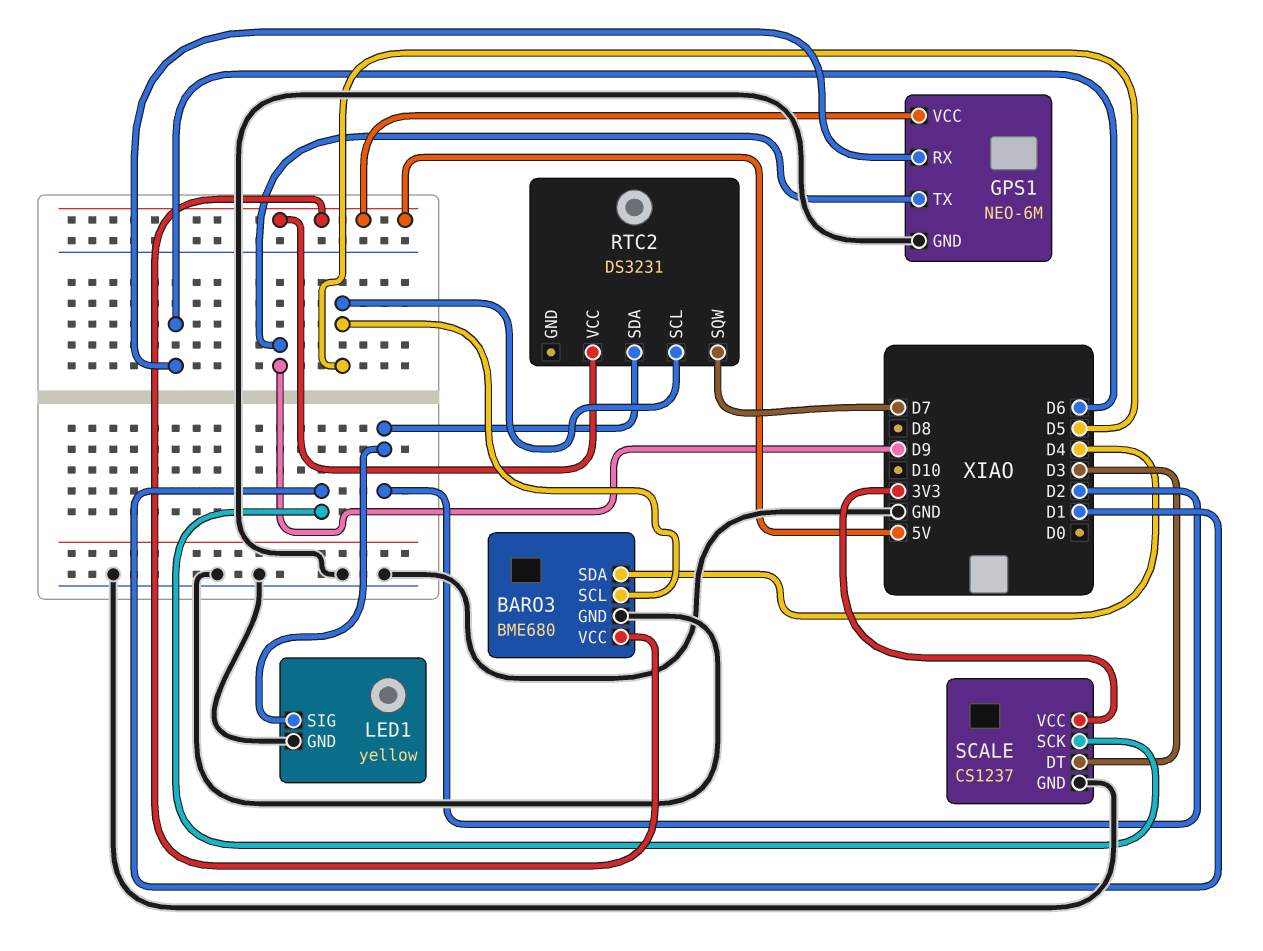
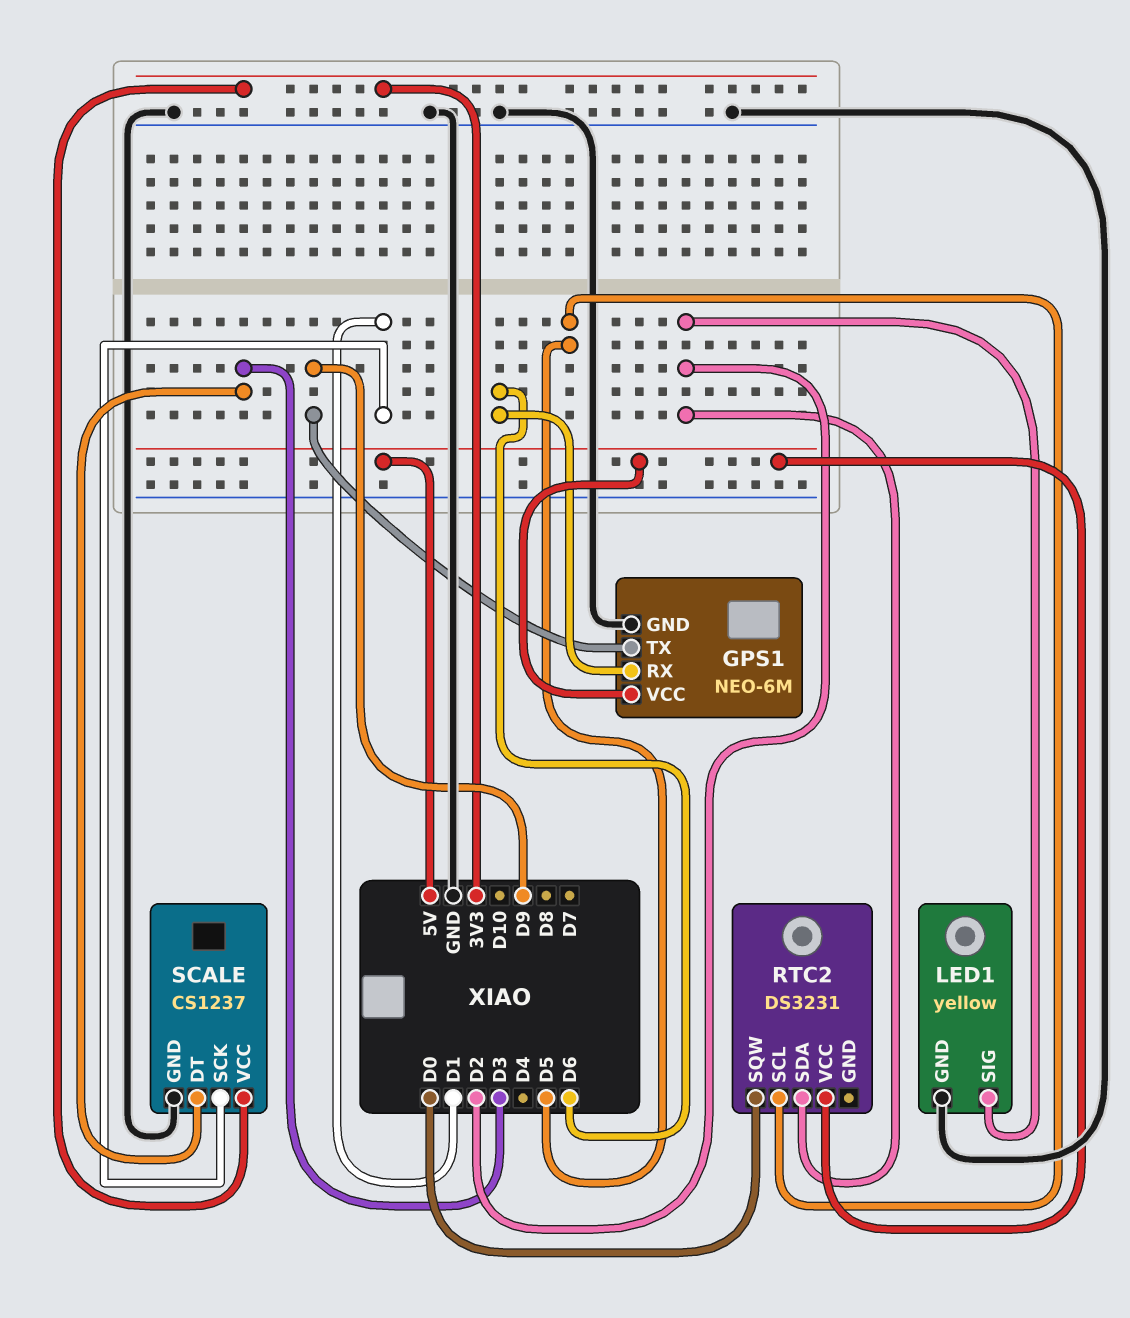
BARO3: BME680 -> none
BARO3 pin GND: GND -> none
BARO3 pin SCL: D5 -> none
BARO3 pin SDA: D4 -> none
BARO3 pin VCC: 5V -> none
RTC2 pin SQW: D7 -> D0

